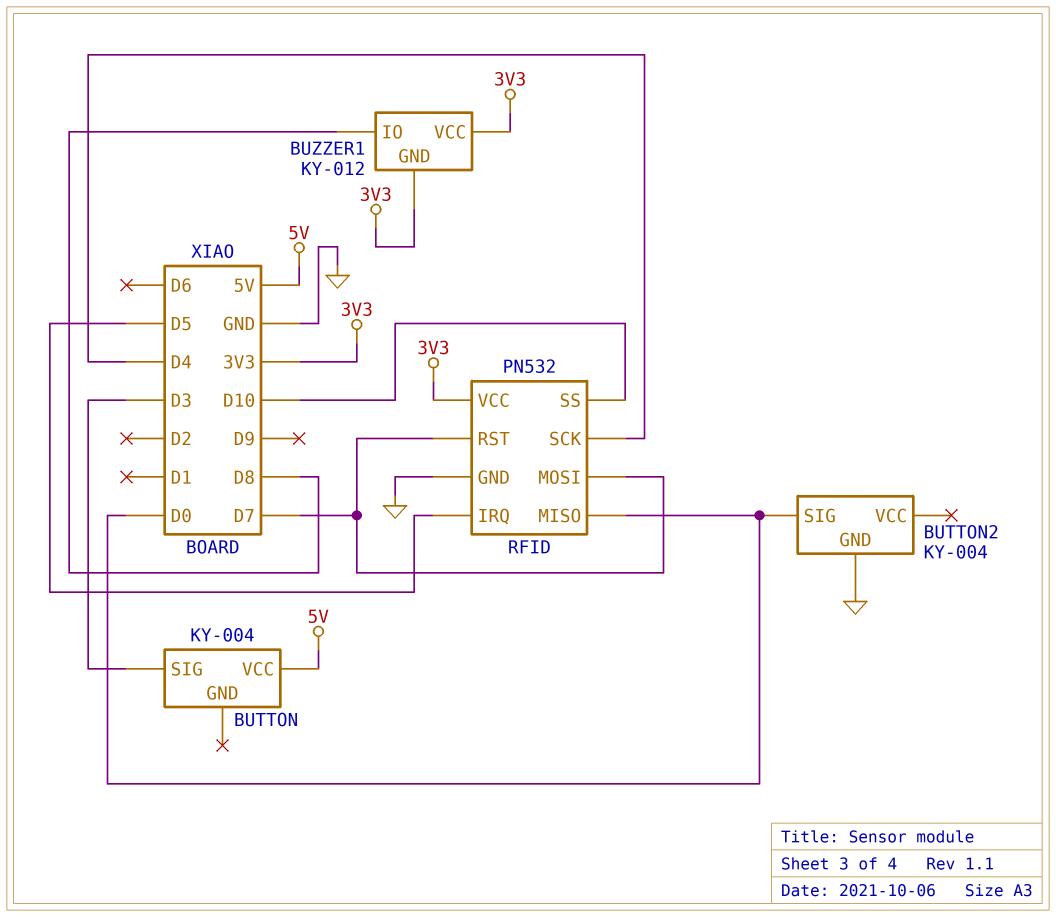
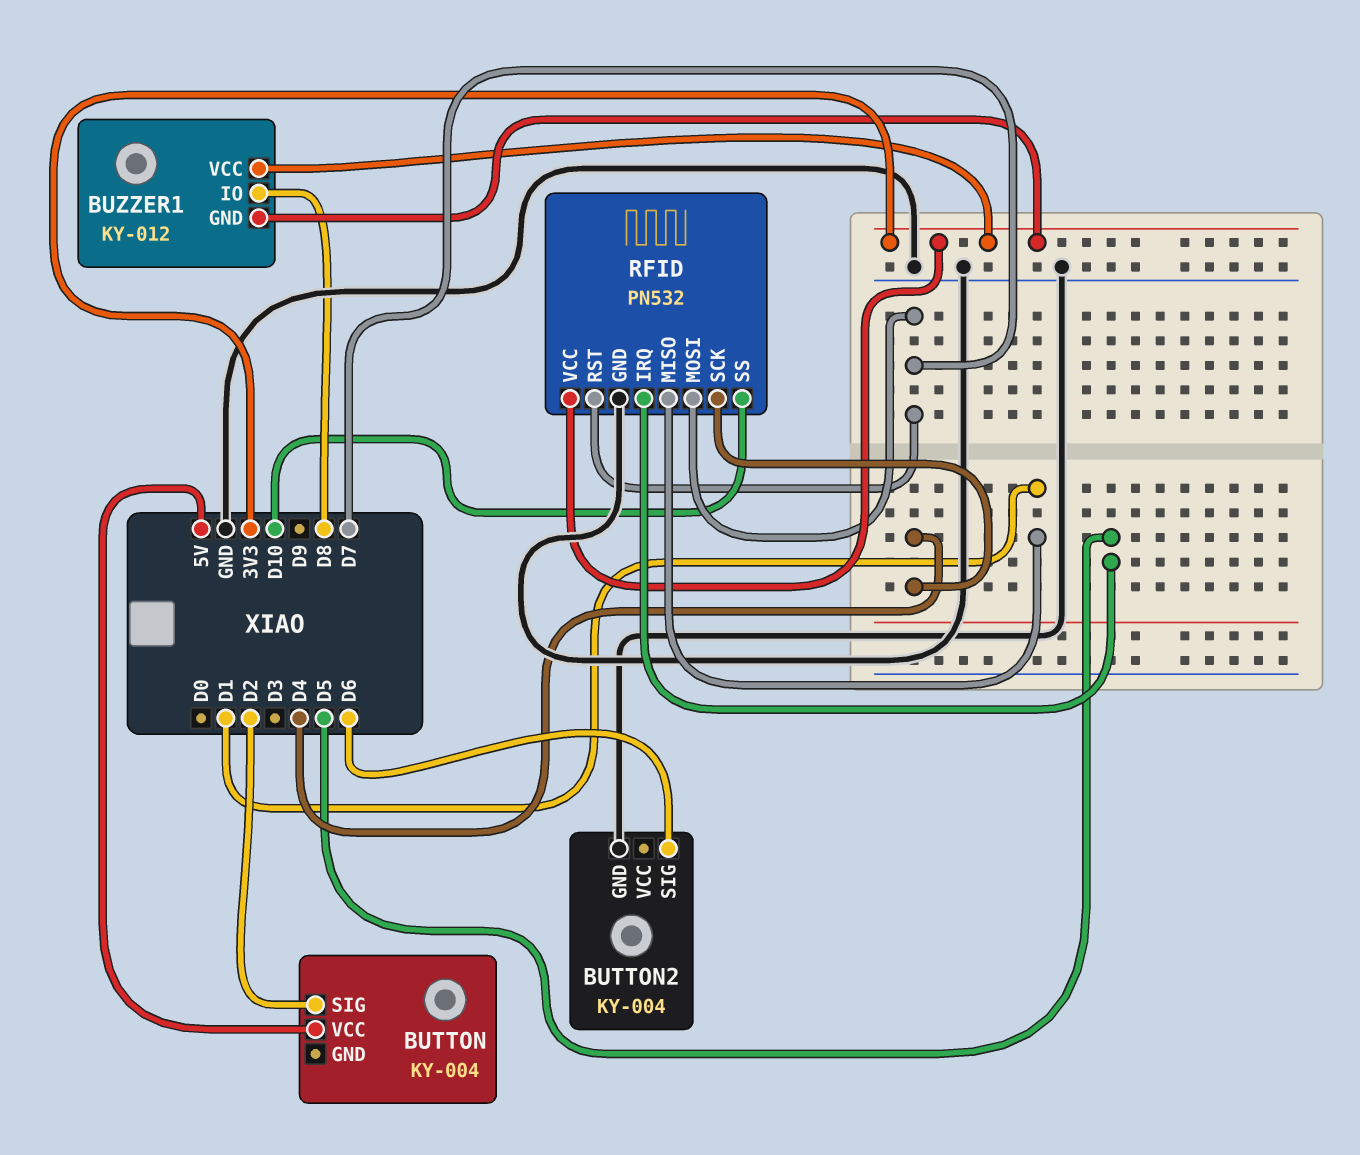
BUTTON pin SIG: D3 -> D2
BUTTON2 pin SIG: D0 -> D6
RFID pin MISO: D0 -> D1

